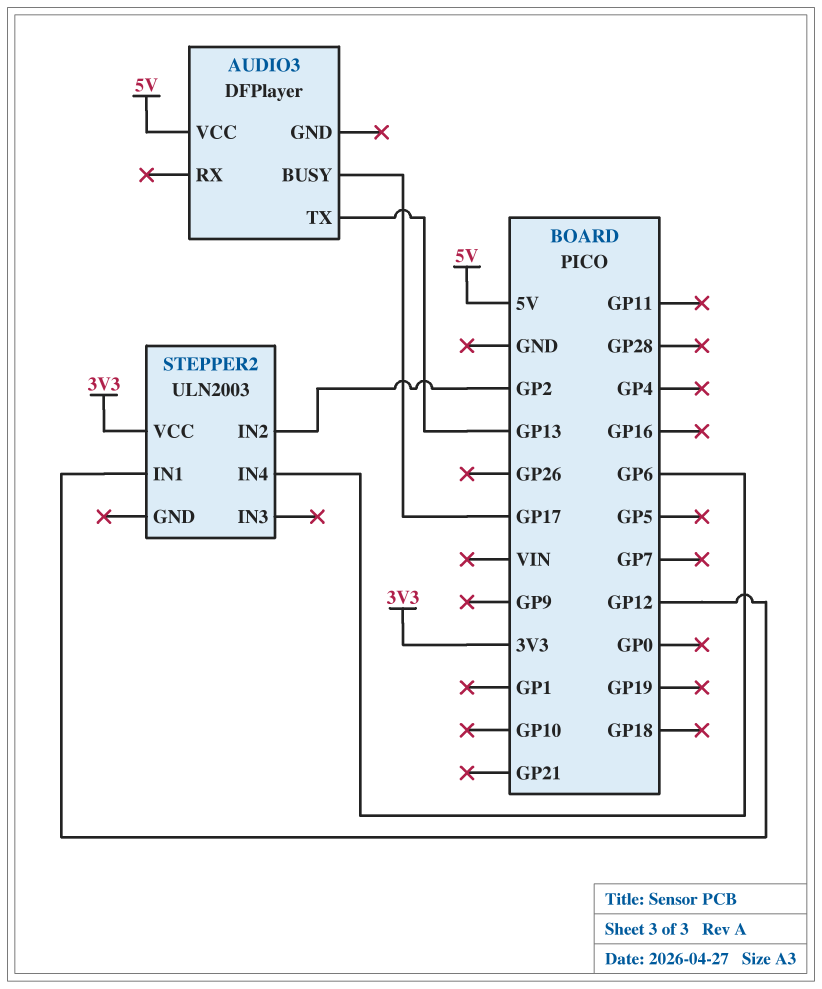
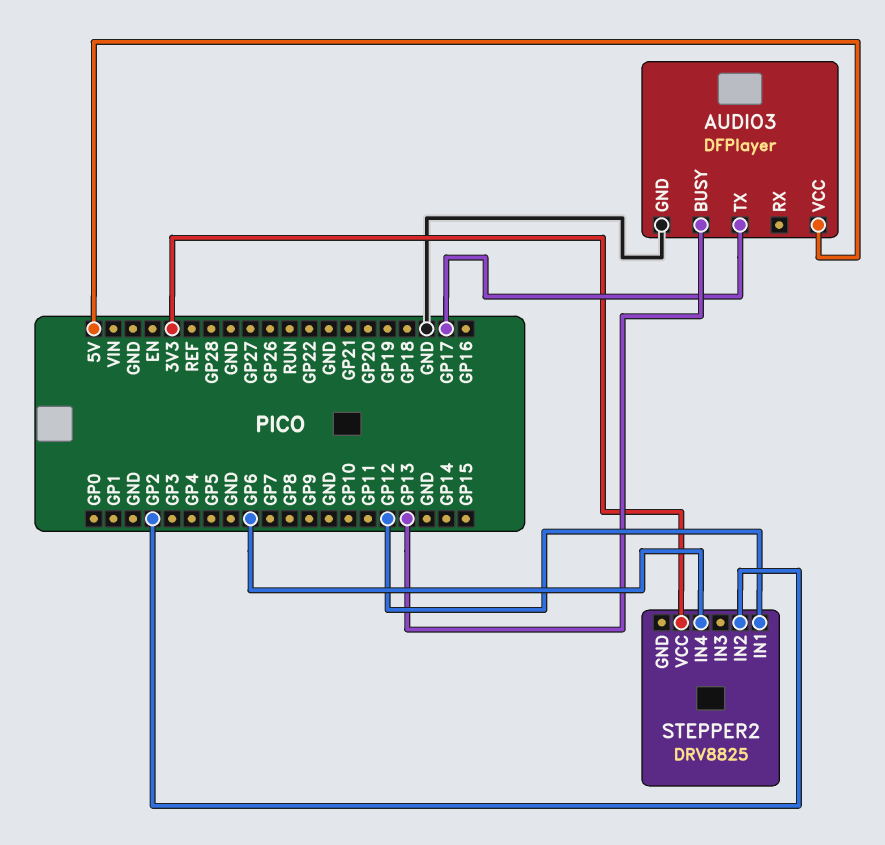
AUDIO3 pin BUSY: GP17 -> GP13
AUDIO3 pin GND: none -> GND
AUDIO3 pin TX: GP13 -> GP17
STEPPER2: ULN2003 -> DRV8825

